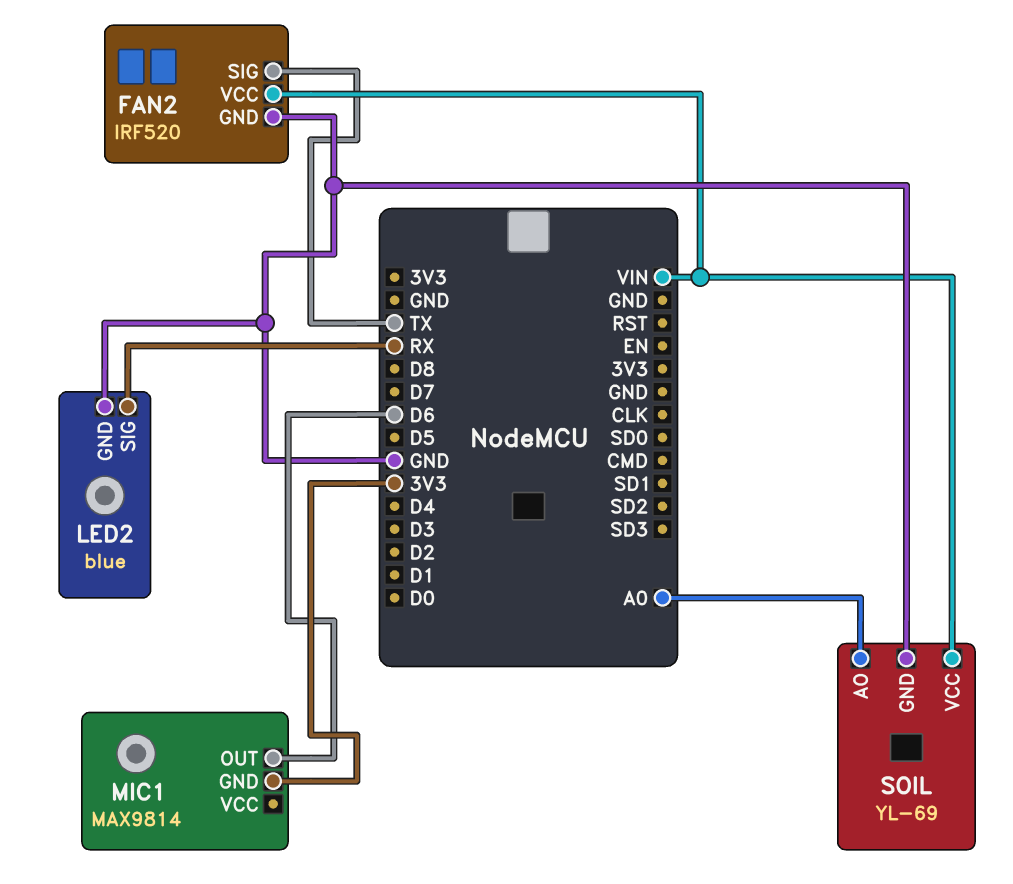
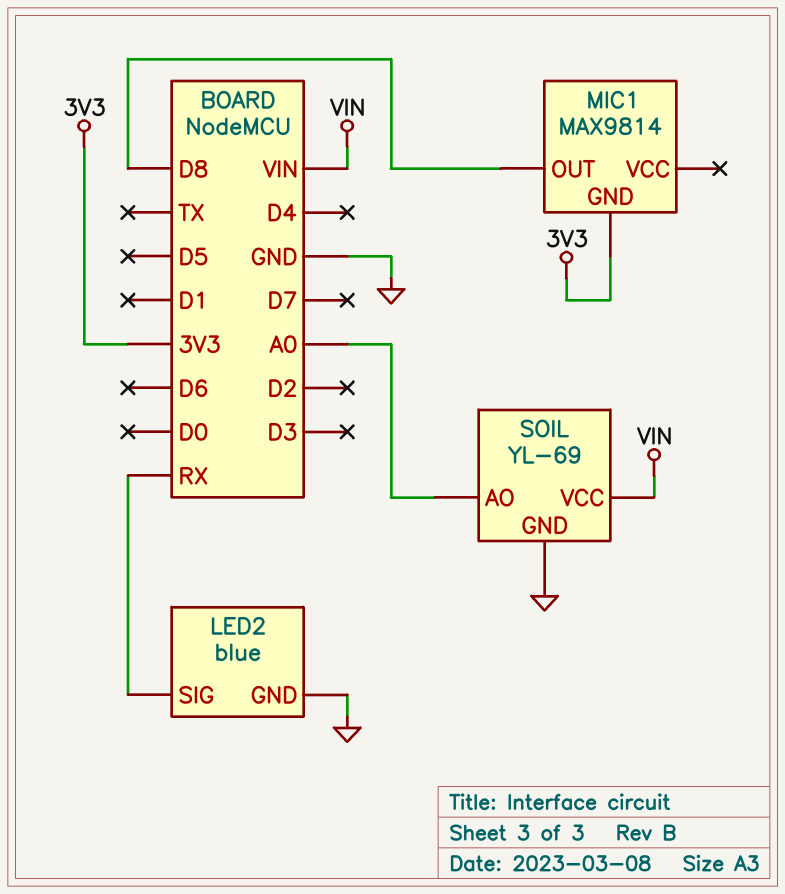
FAN2: IRF520 -> none
FAN2 pin GND: GND -> none
FAN2 pin SIG: TX -> none
FAN2 pin VCC: VIN -> none
MIC1 pin OUT: D6 -> D8

